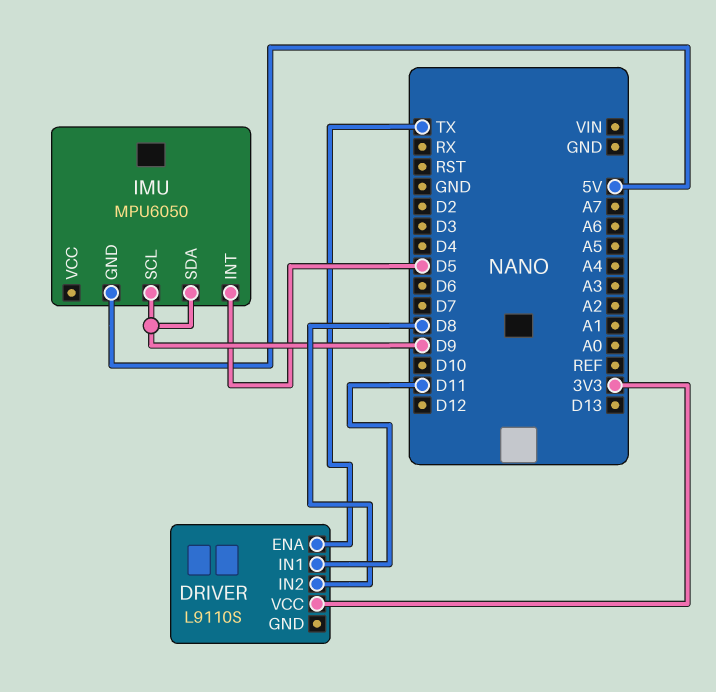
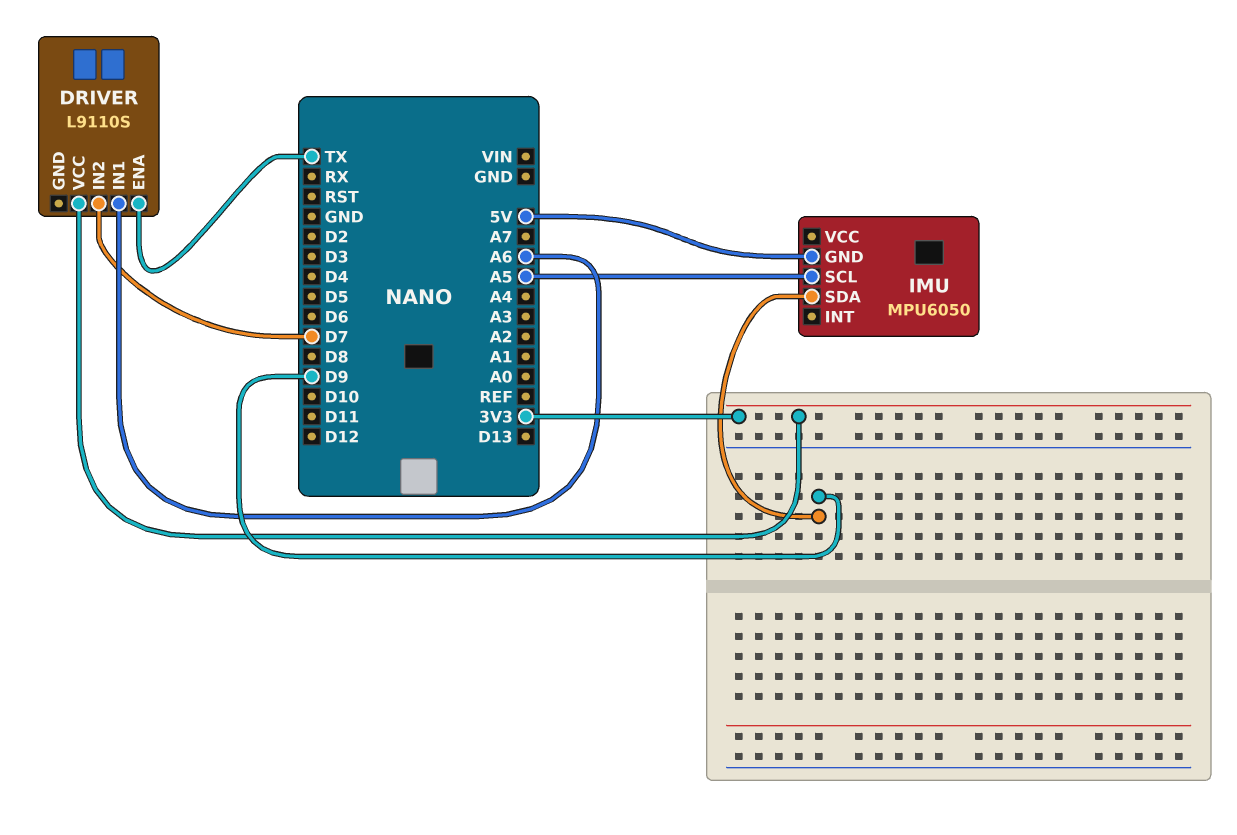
DRIVER pin IN1: D11 -> A6
DRIVER pin IN2: D8 -> D7
IMU pin INT: D5 -> none
IMU pin SCL: D9 -> A5

